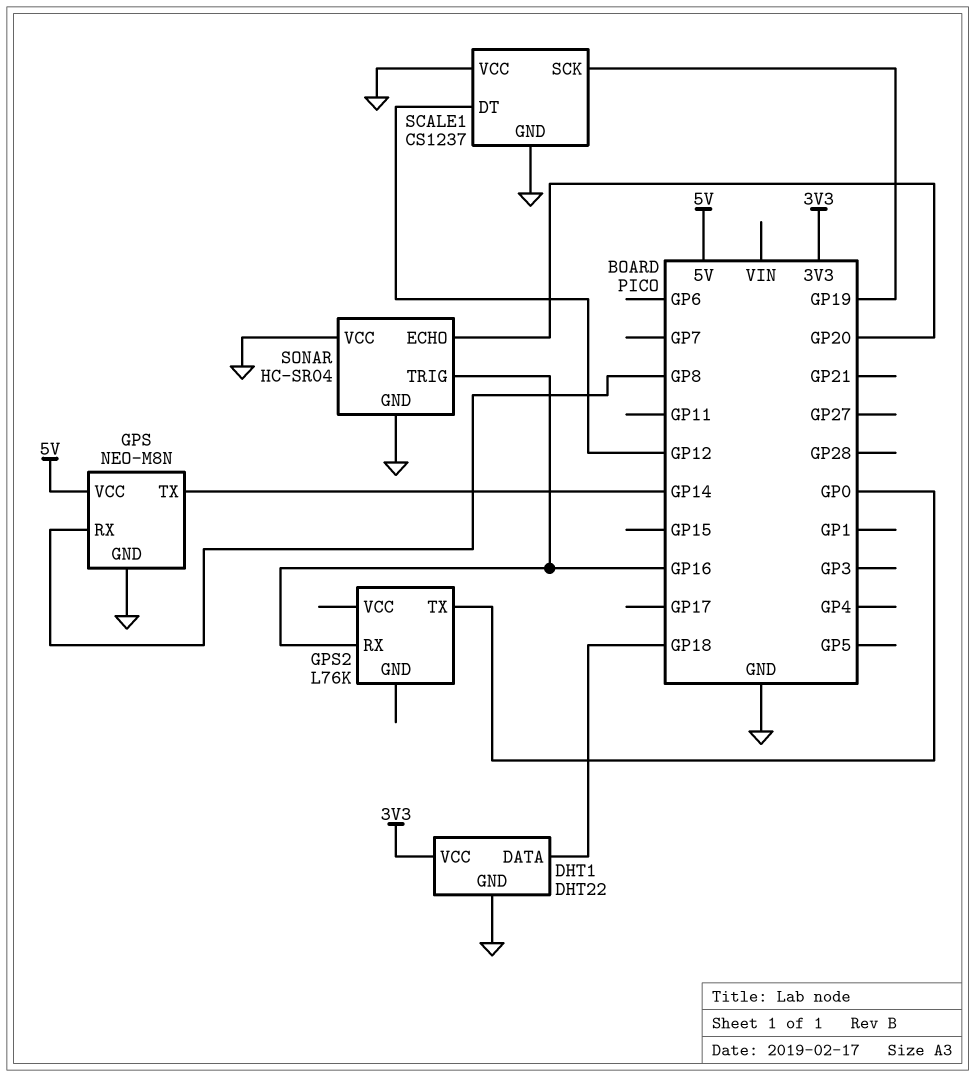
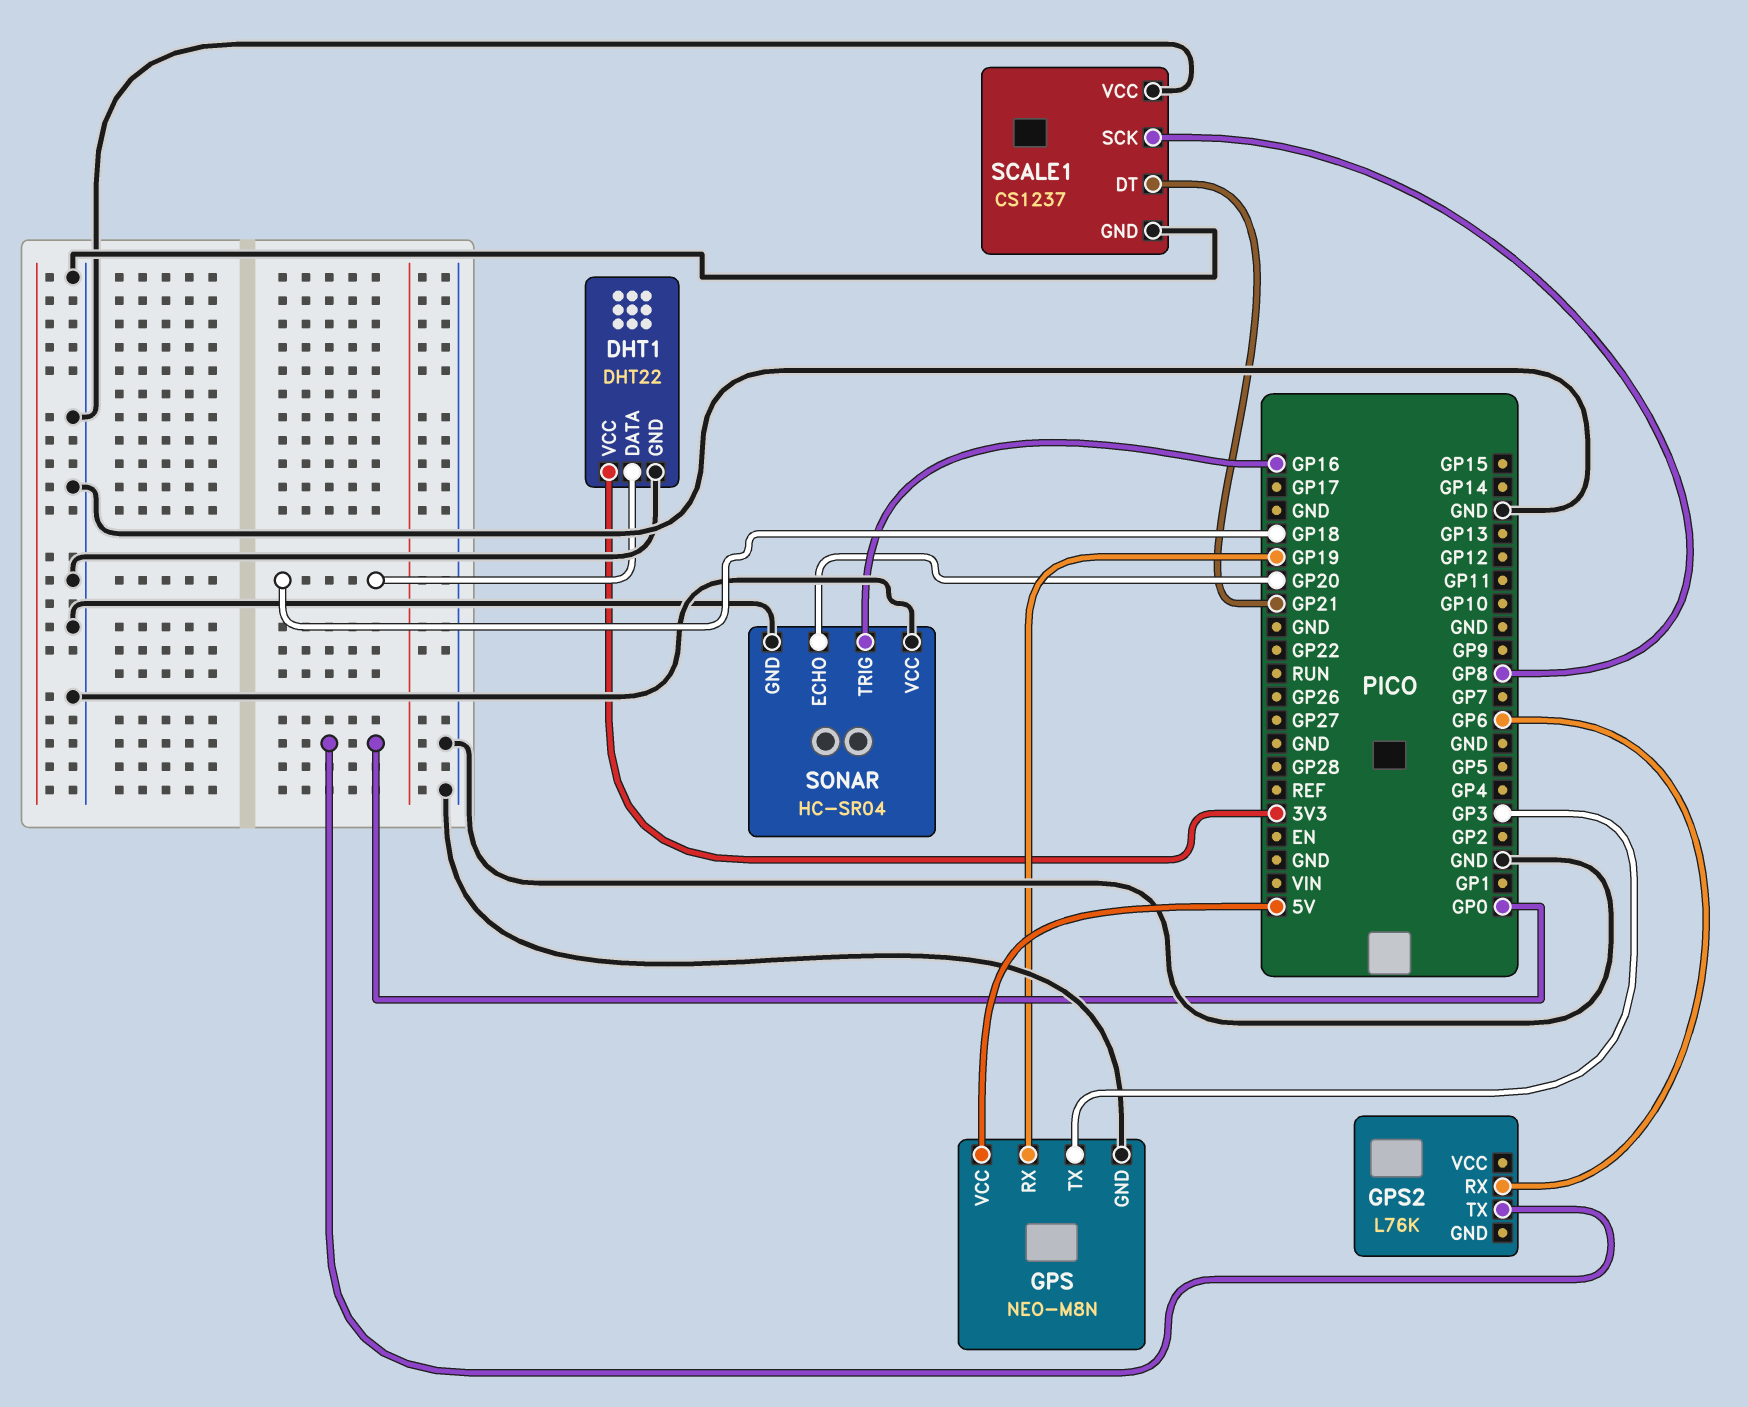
GPS pin RX: GP8 -> GP19
GPS pin TX: GP14 -> GP3
GPS2 pin RX: GP16 -> GP6
SCALE1 pin DT: GP12 -> GP21
SCALE1 pin SCK: GP19 -> GP8

